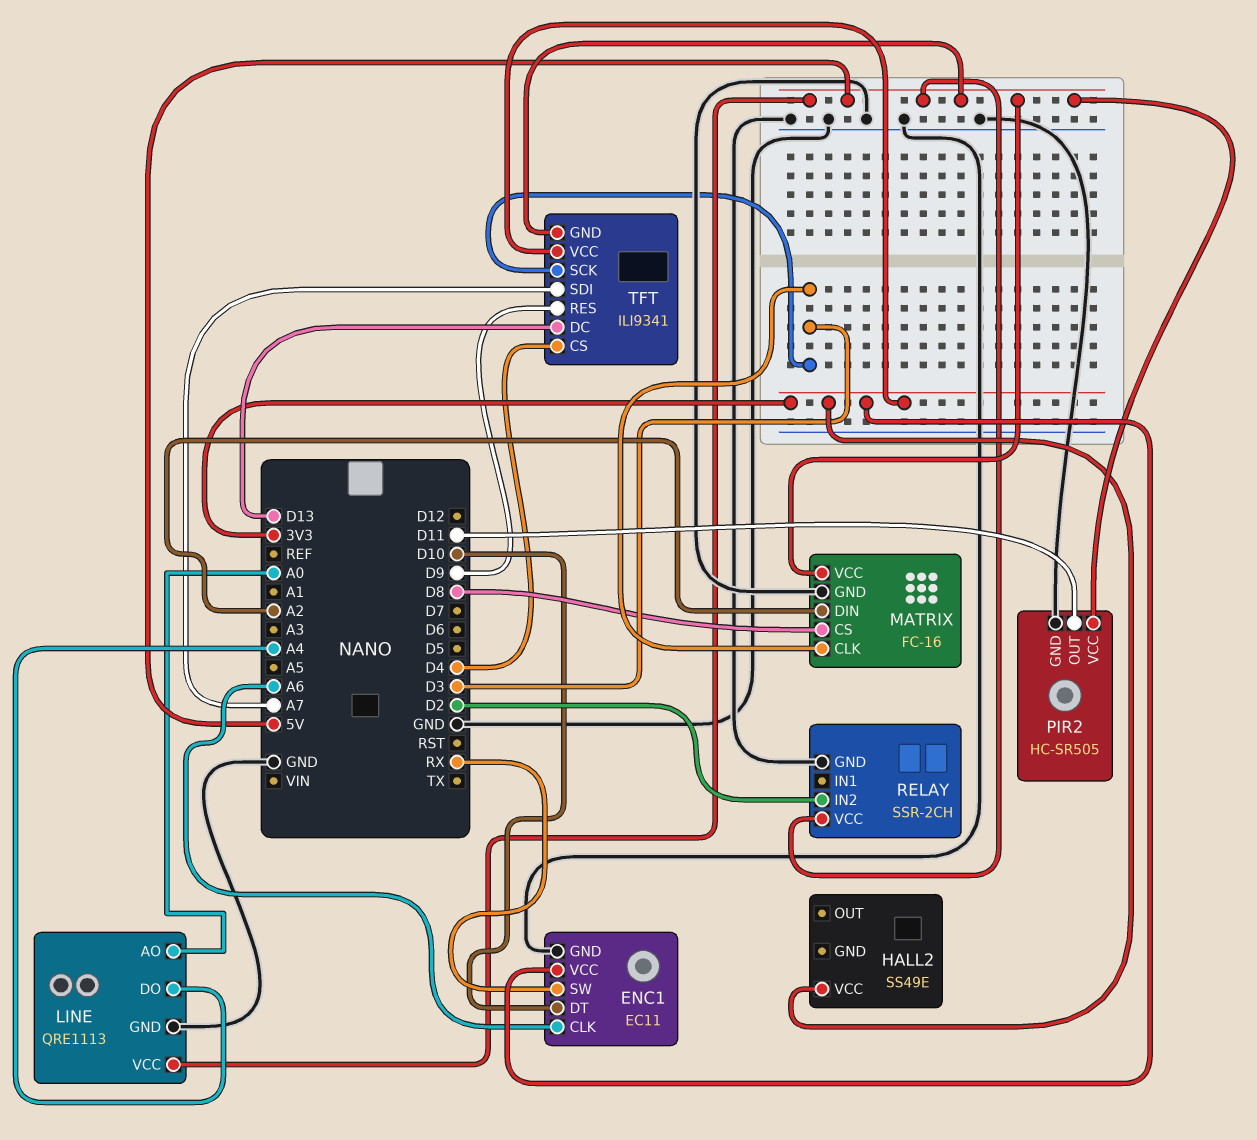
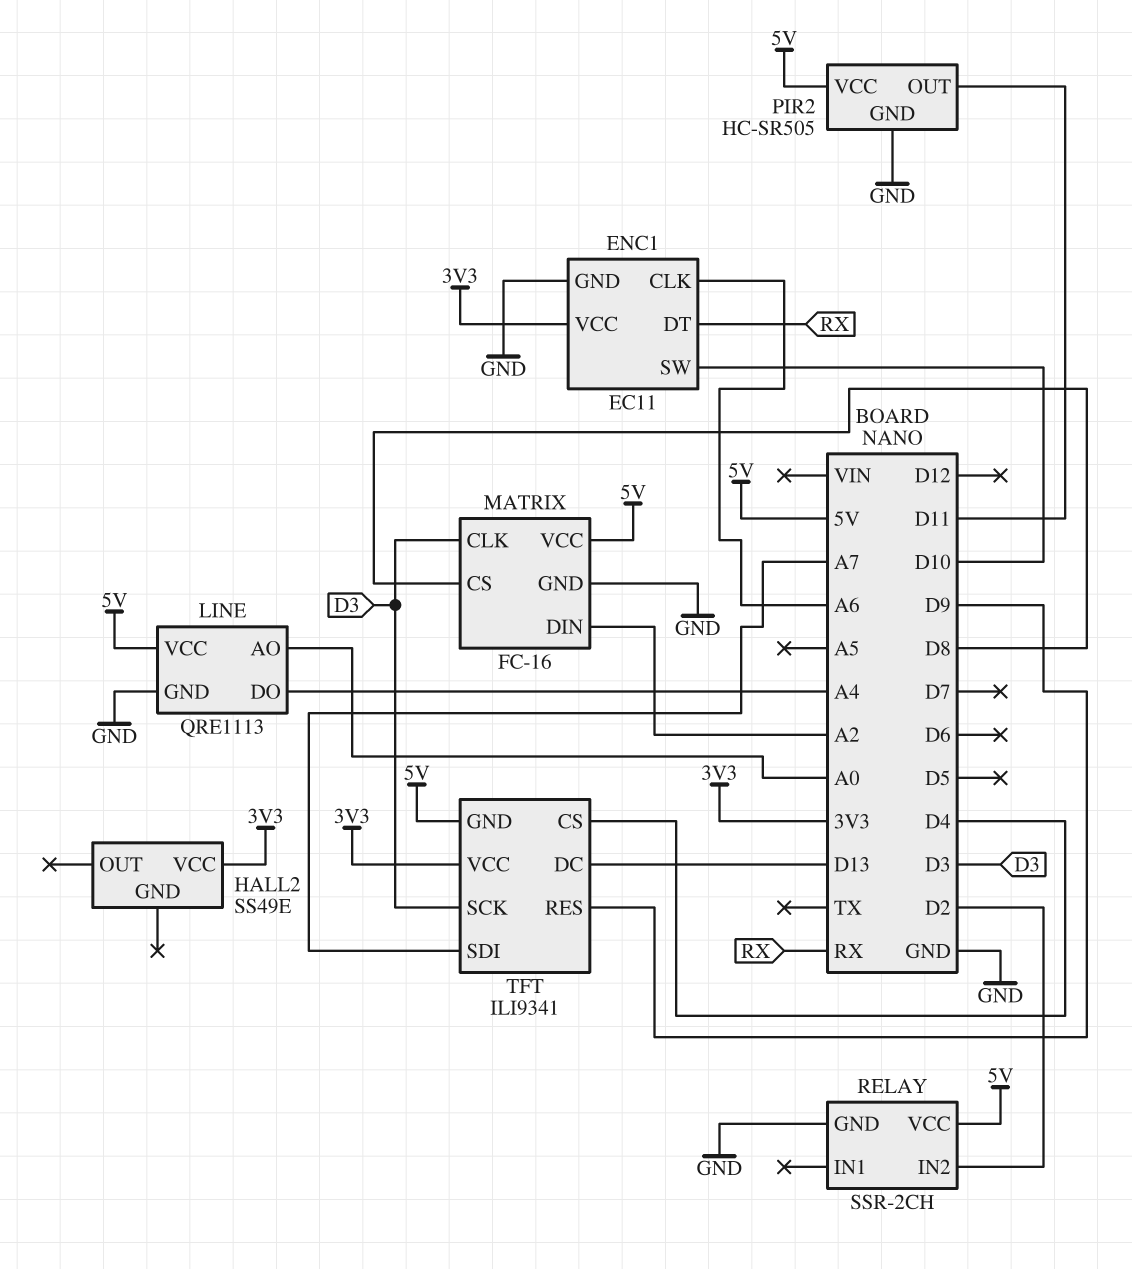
ENC1 pin DT: D10 -> RX
ENC1 pin SW: RX -> D10

